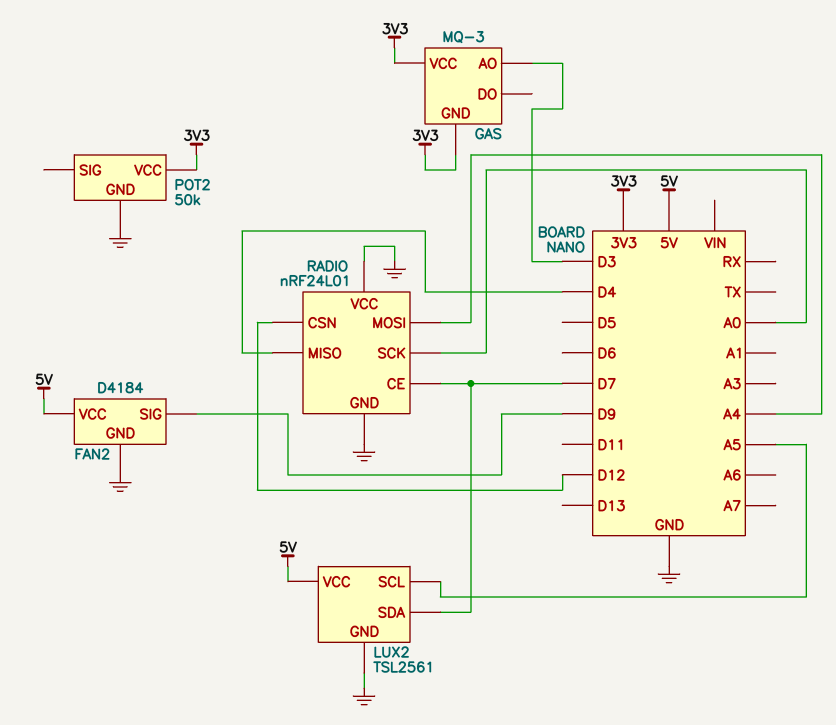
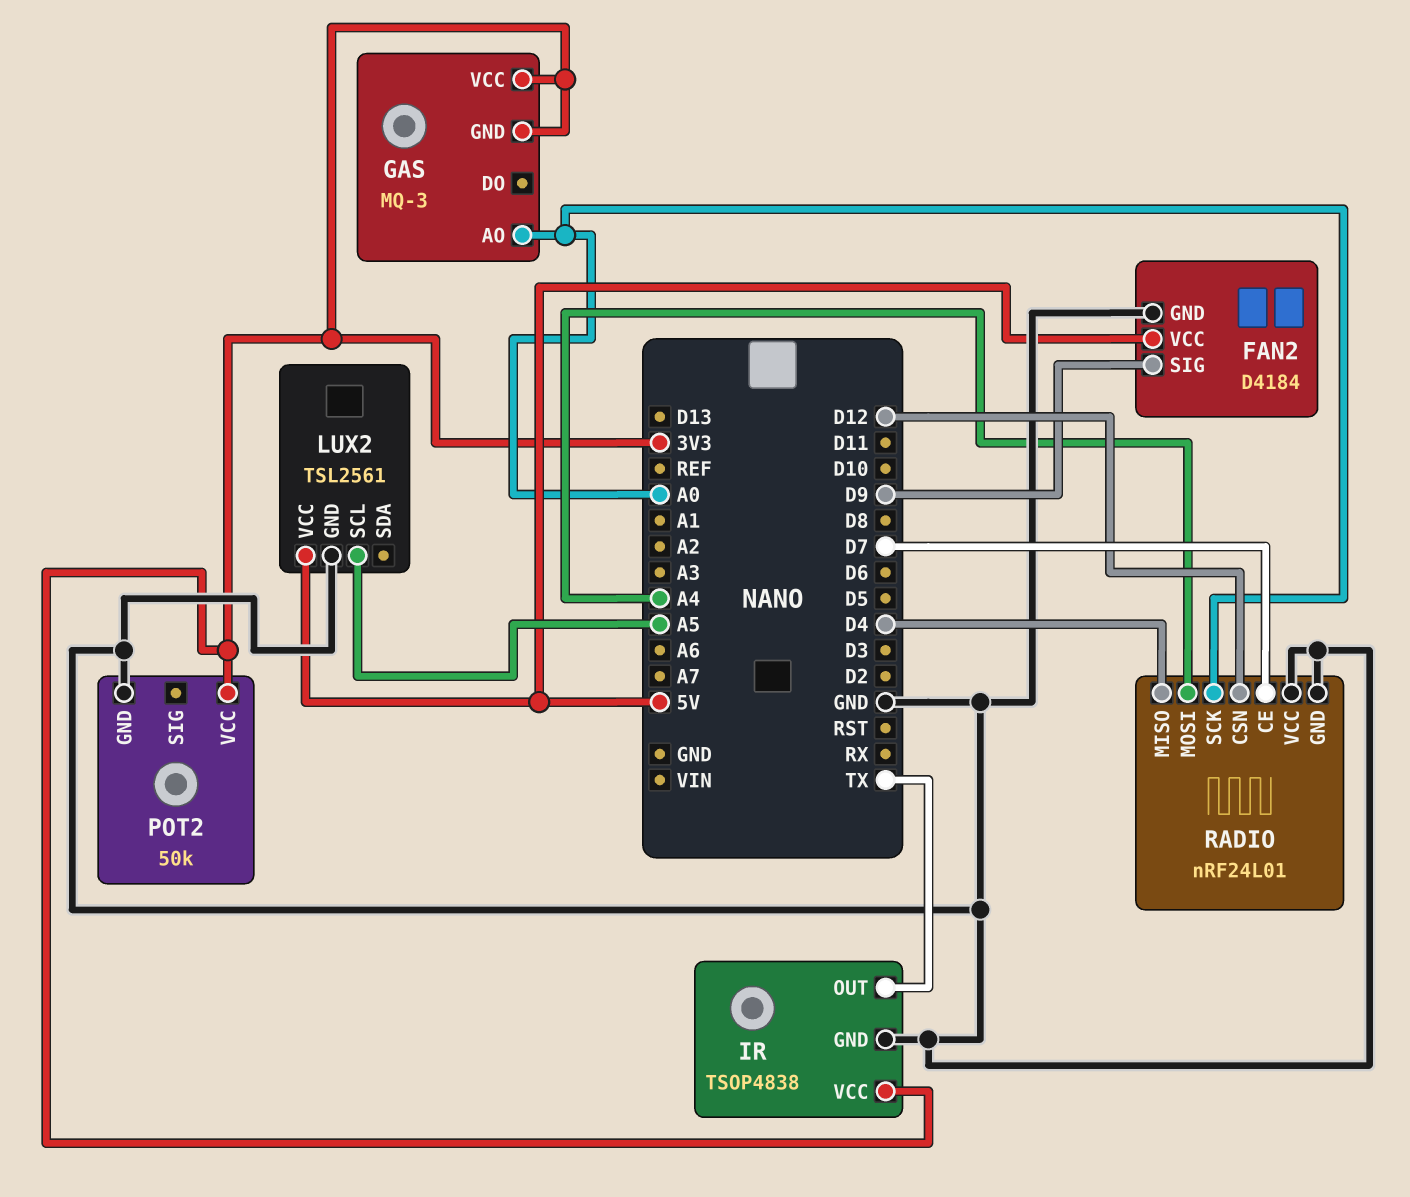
GAS pin AO: D3 -> A0
IR: none -> TSOP4838
IR pin GND: none -> GND
IR pin OUT: none -> TX
IR pin VCC: none -> 3V3
LUX2 pin SDA: D7 -> none

